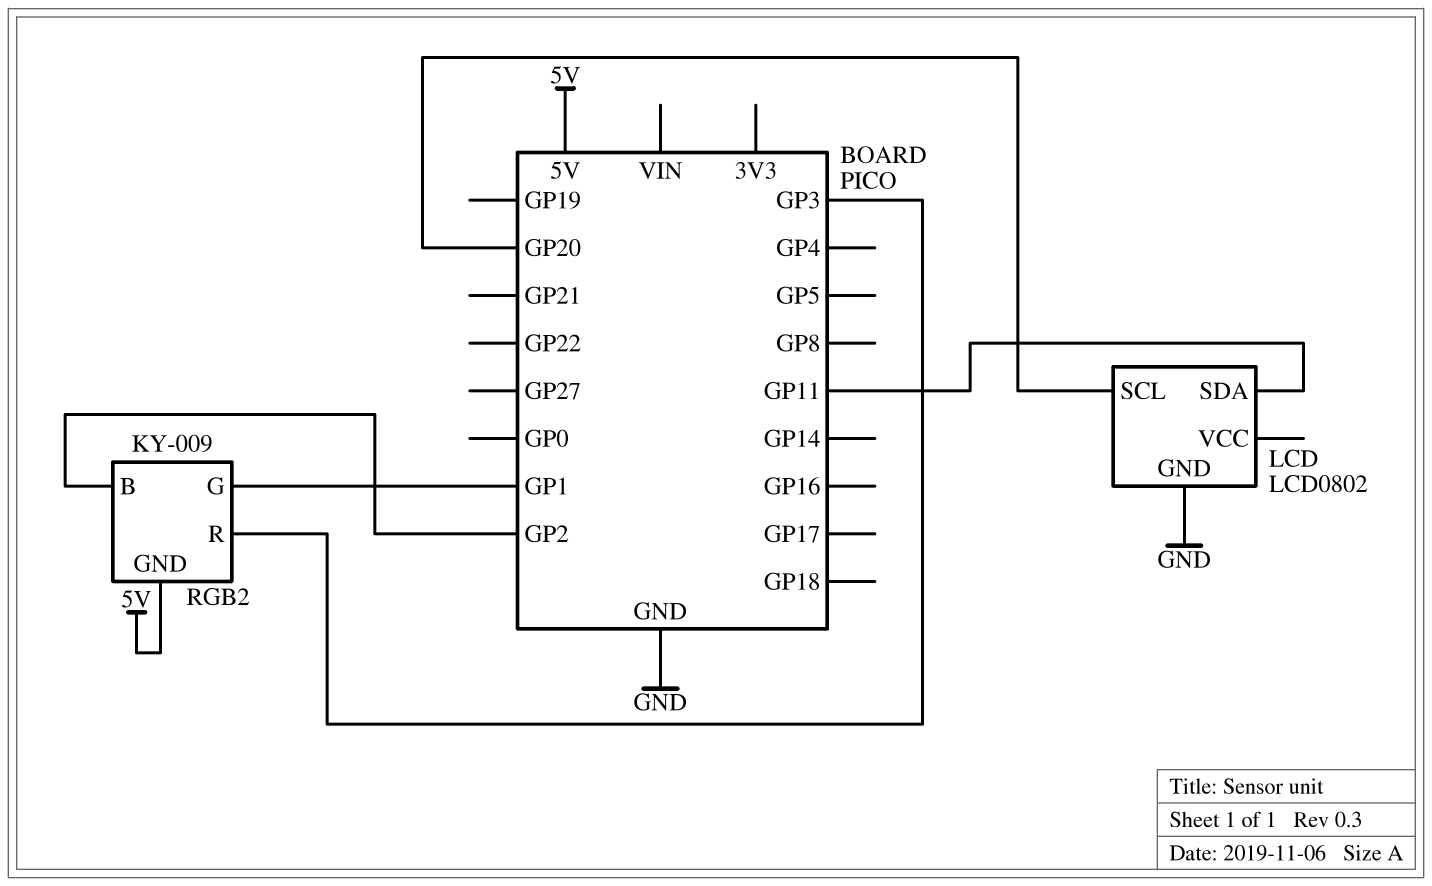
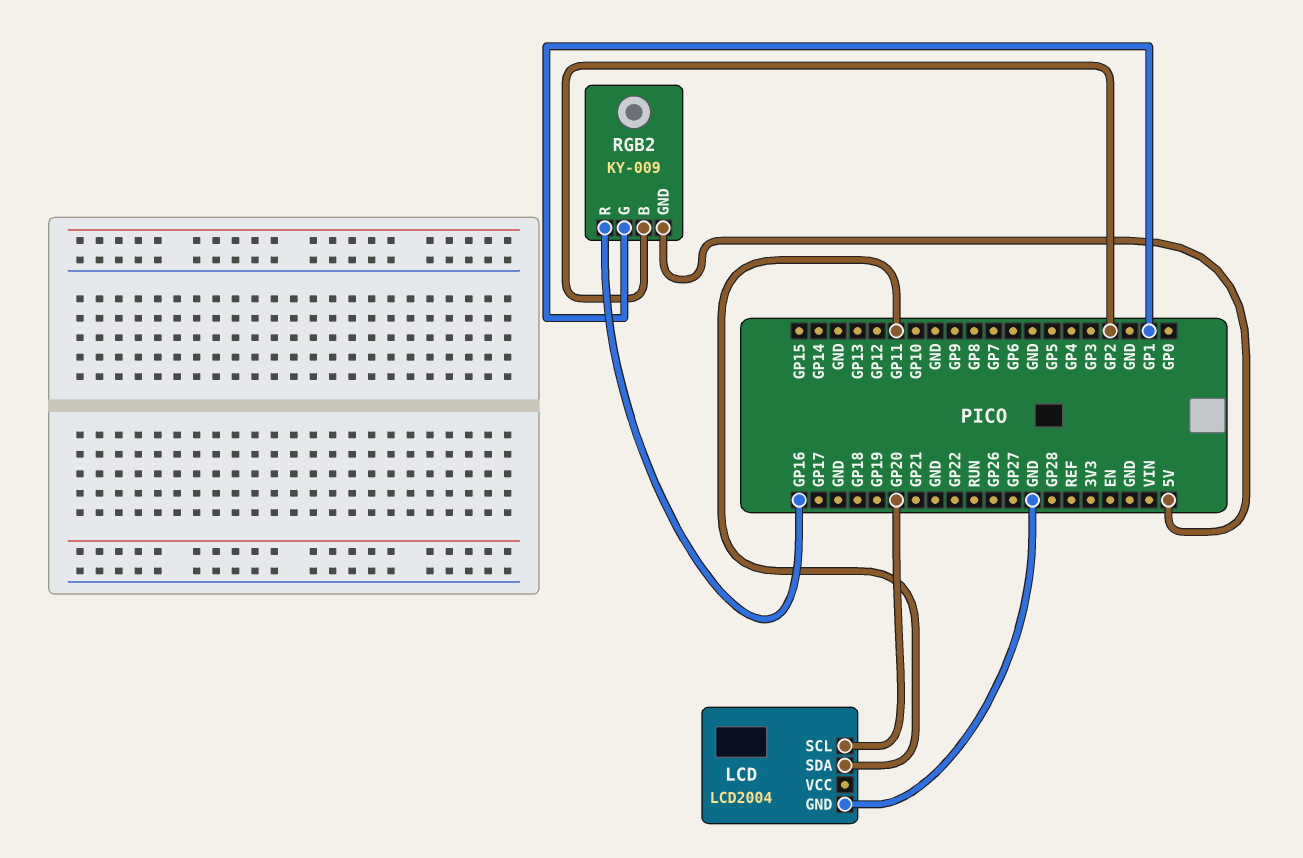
LCD: LCD0802 -> LCD2004
RGB2 pin R: GP3 -> GP16

